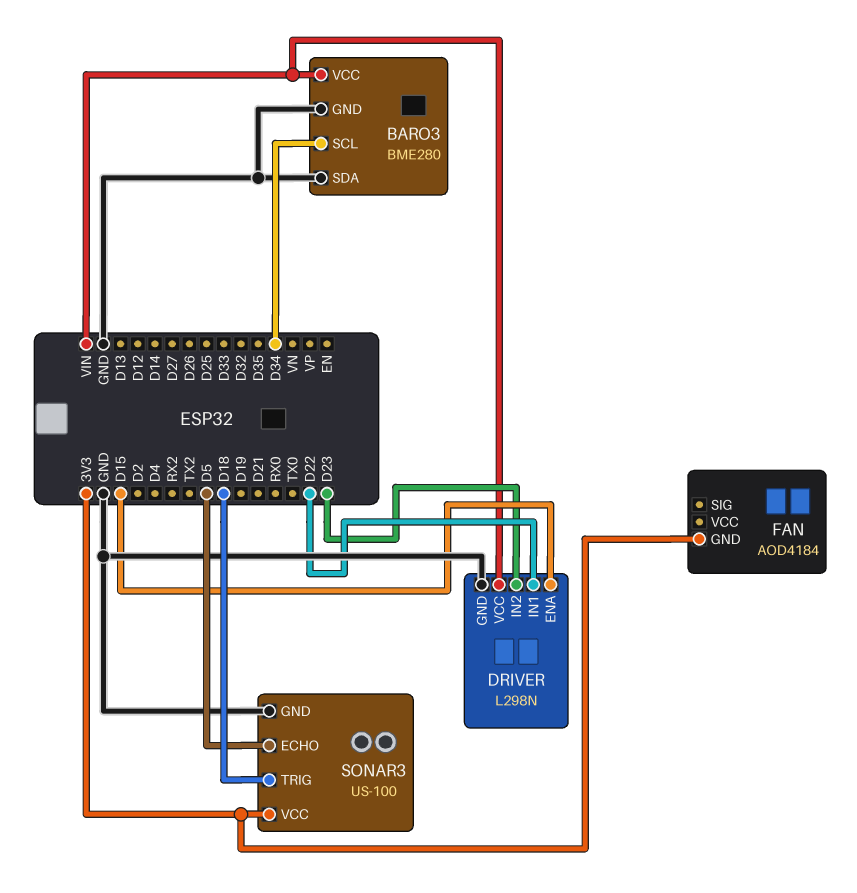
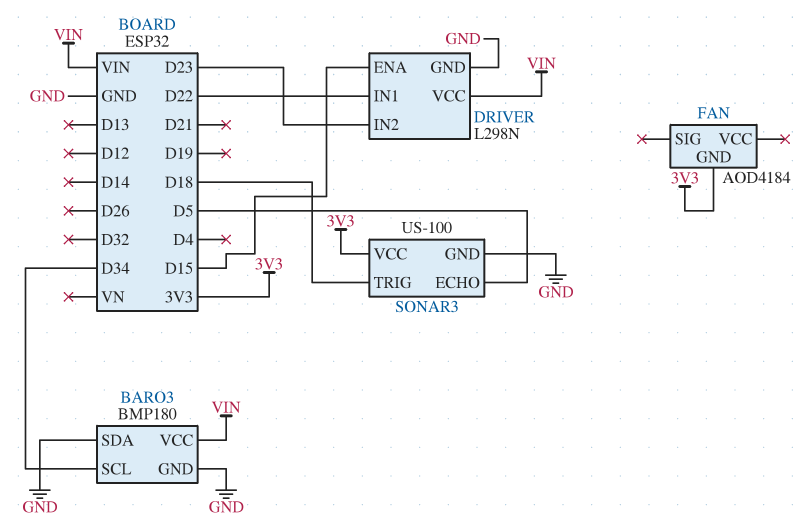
BARO3: BME280 -> BMP180

